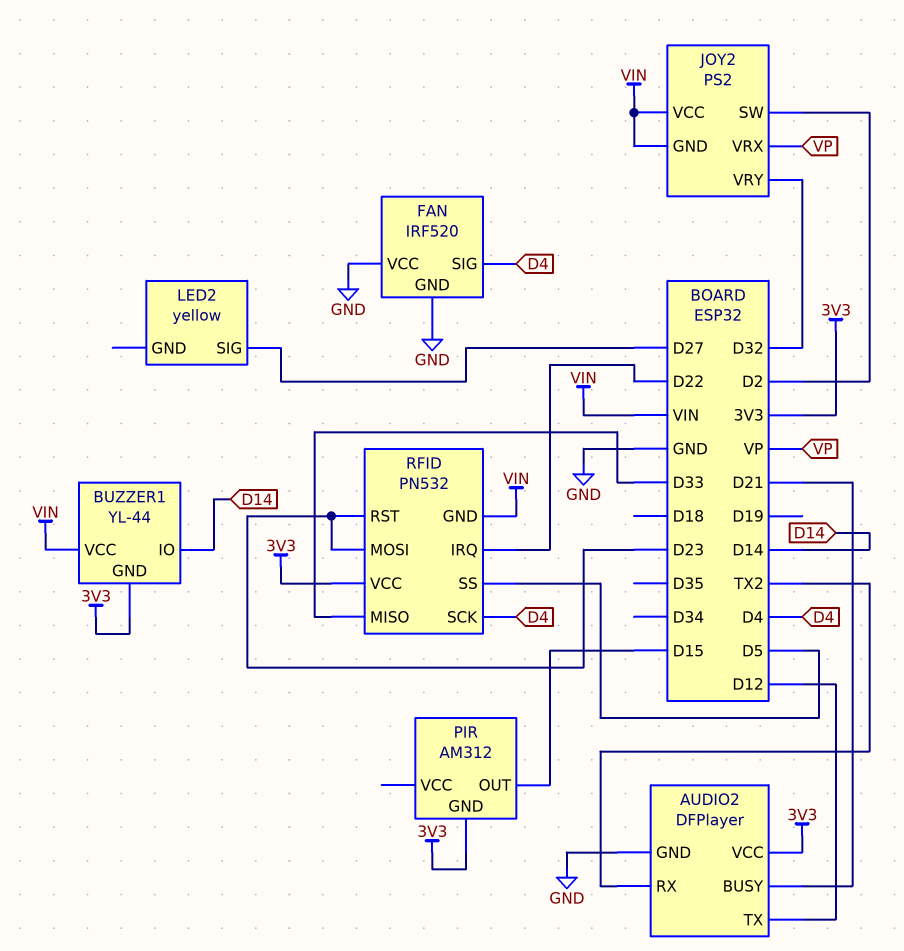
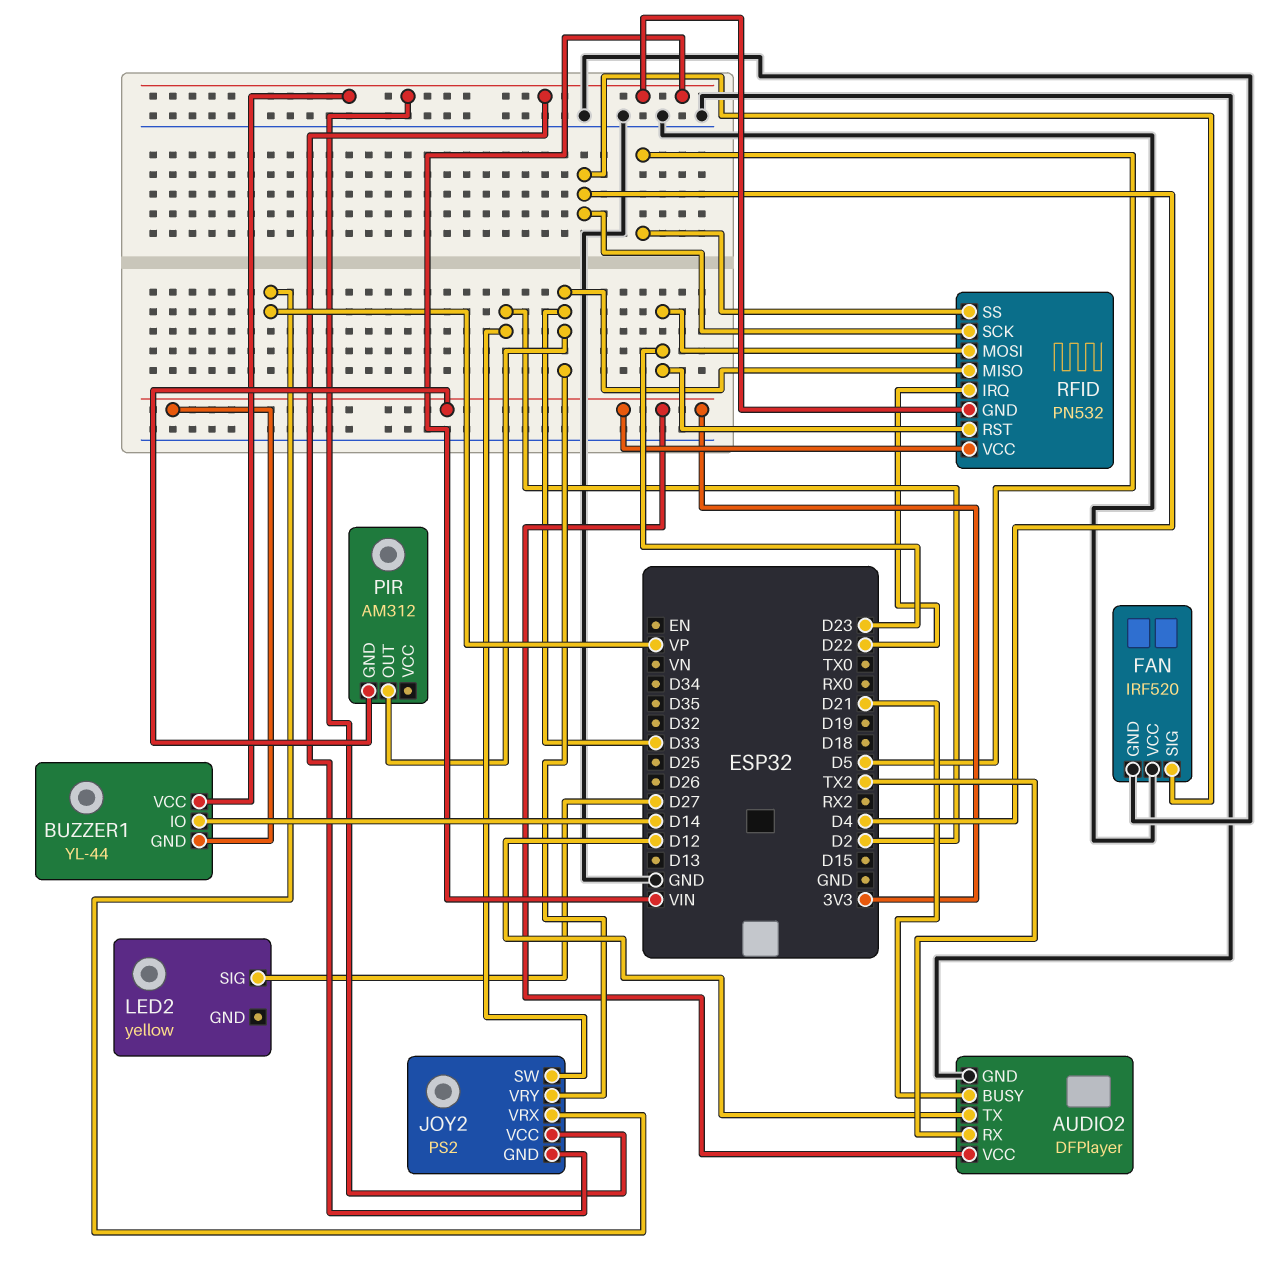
JOY2 pin VRY: D32 -> D33
PIR pin OUT: D15 -> D33

